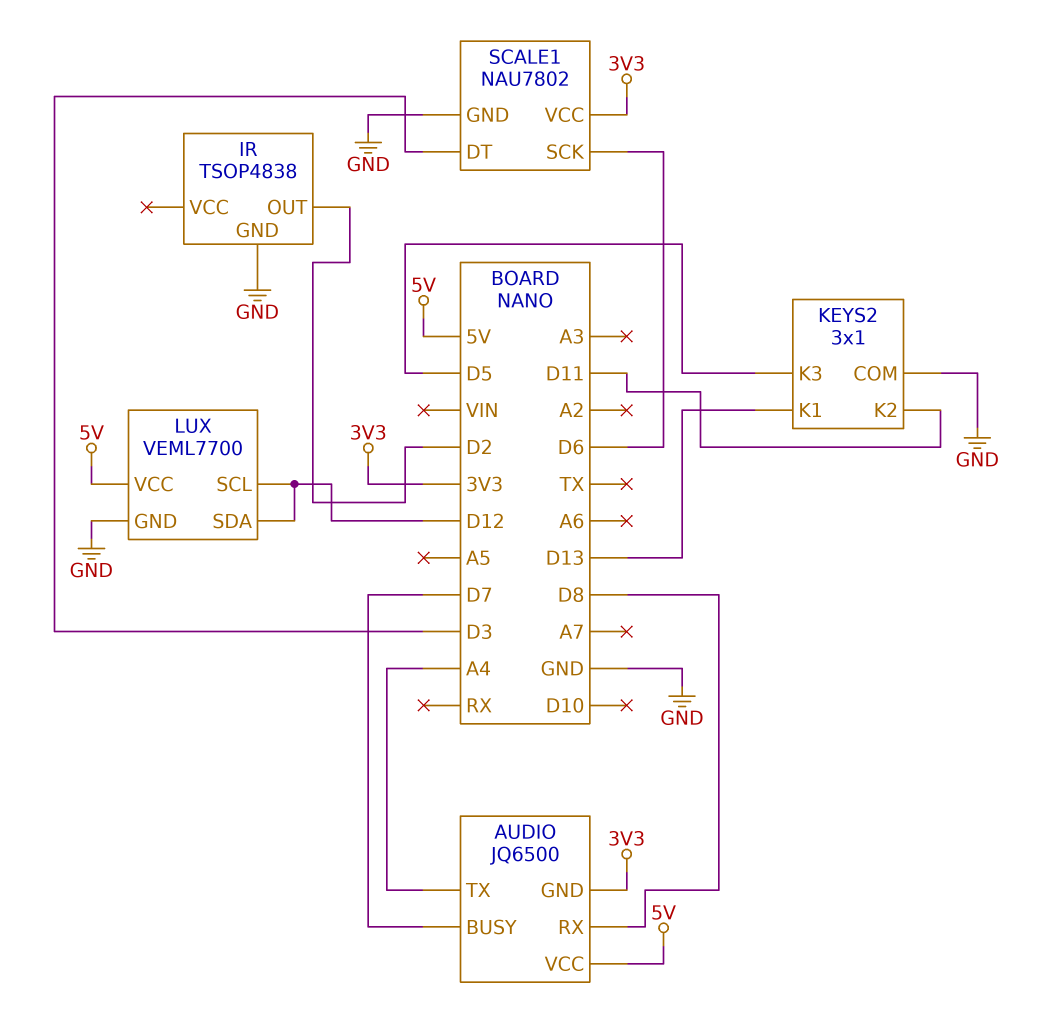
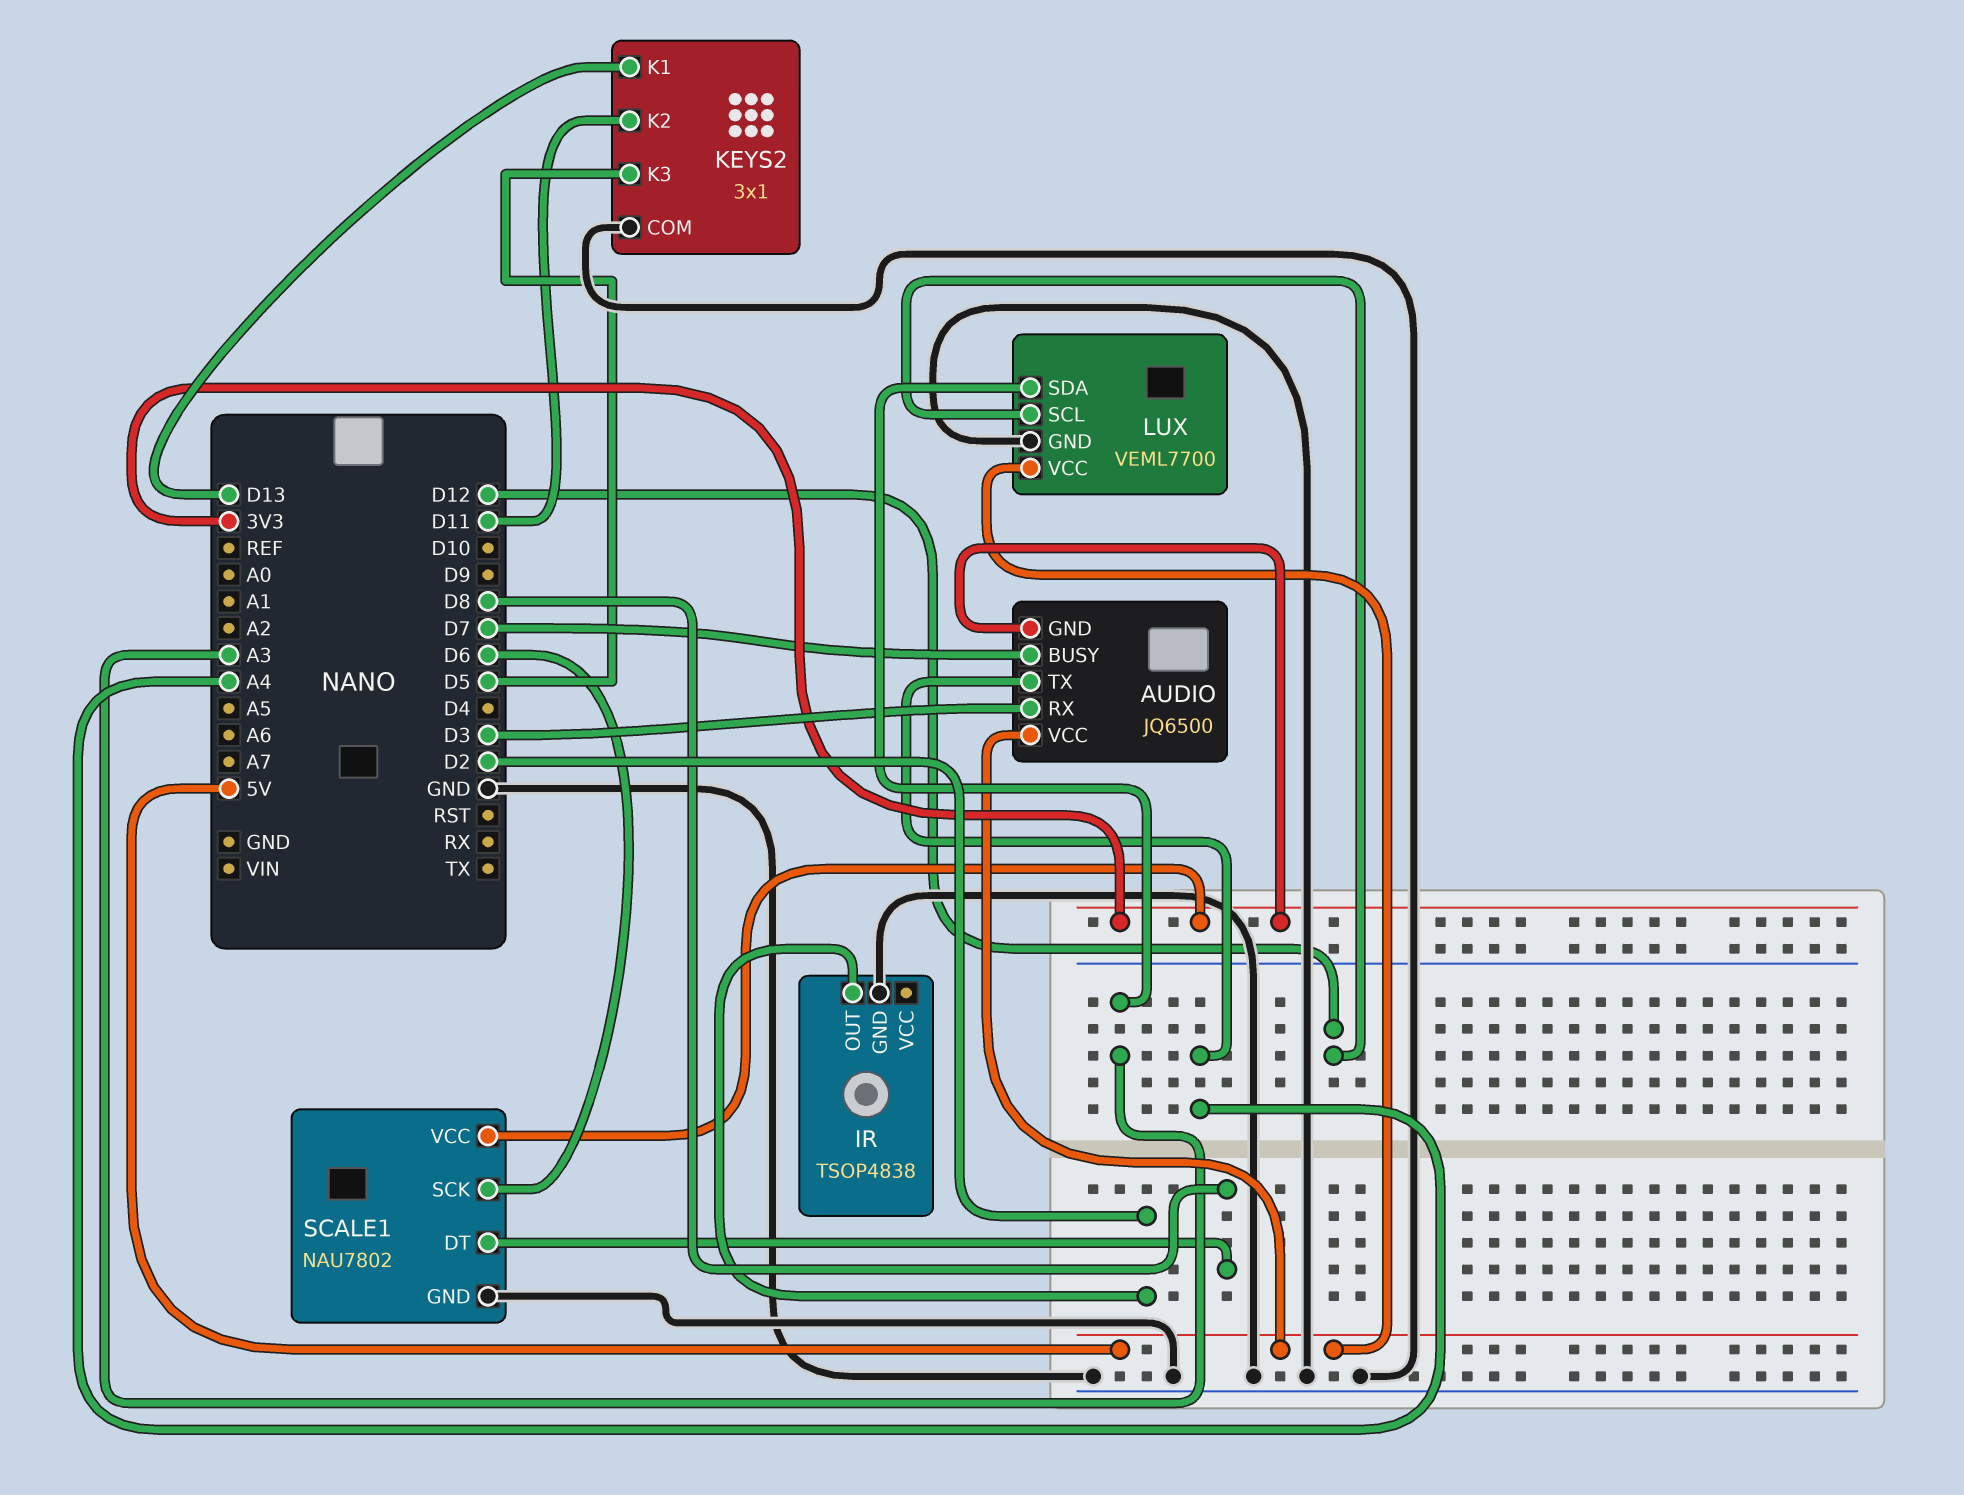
AUDIO pin RX: D8 -> D3
LUX pin SDA: D12 -> A3
SCALE1 pin DT: D3 -> D8

